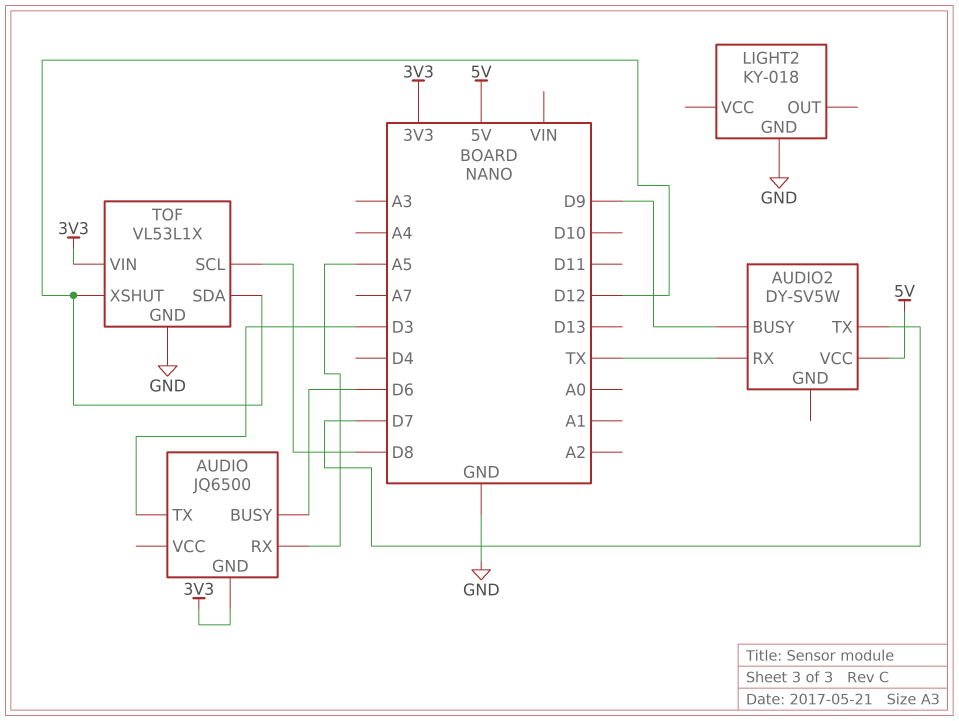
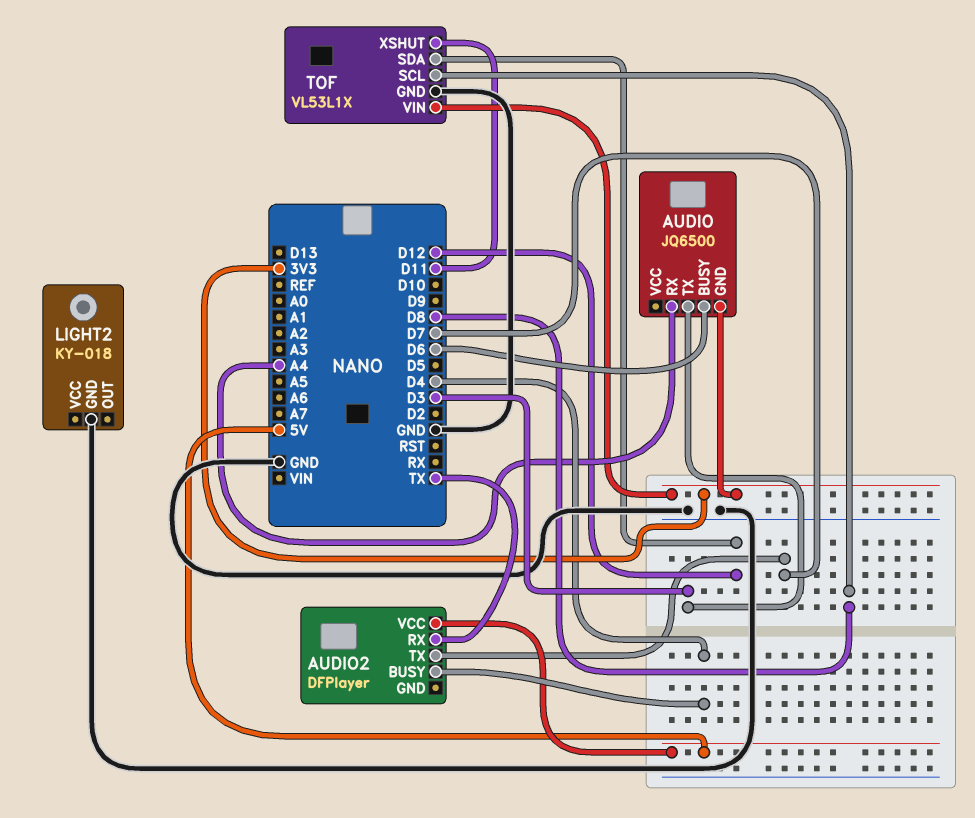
AUDIO pin RX: A5 -> A4
AUDIO2: DY-SV5W -> DFPlayer
AUDIO2 pin BUSY: D9 -> D4
TOF pin XSHUT: D12 -> D11

